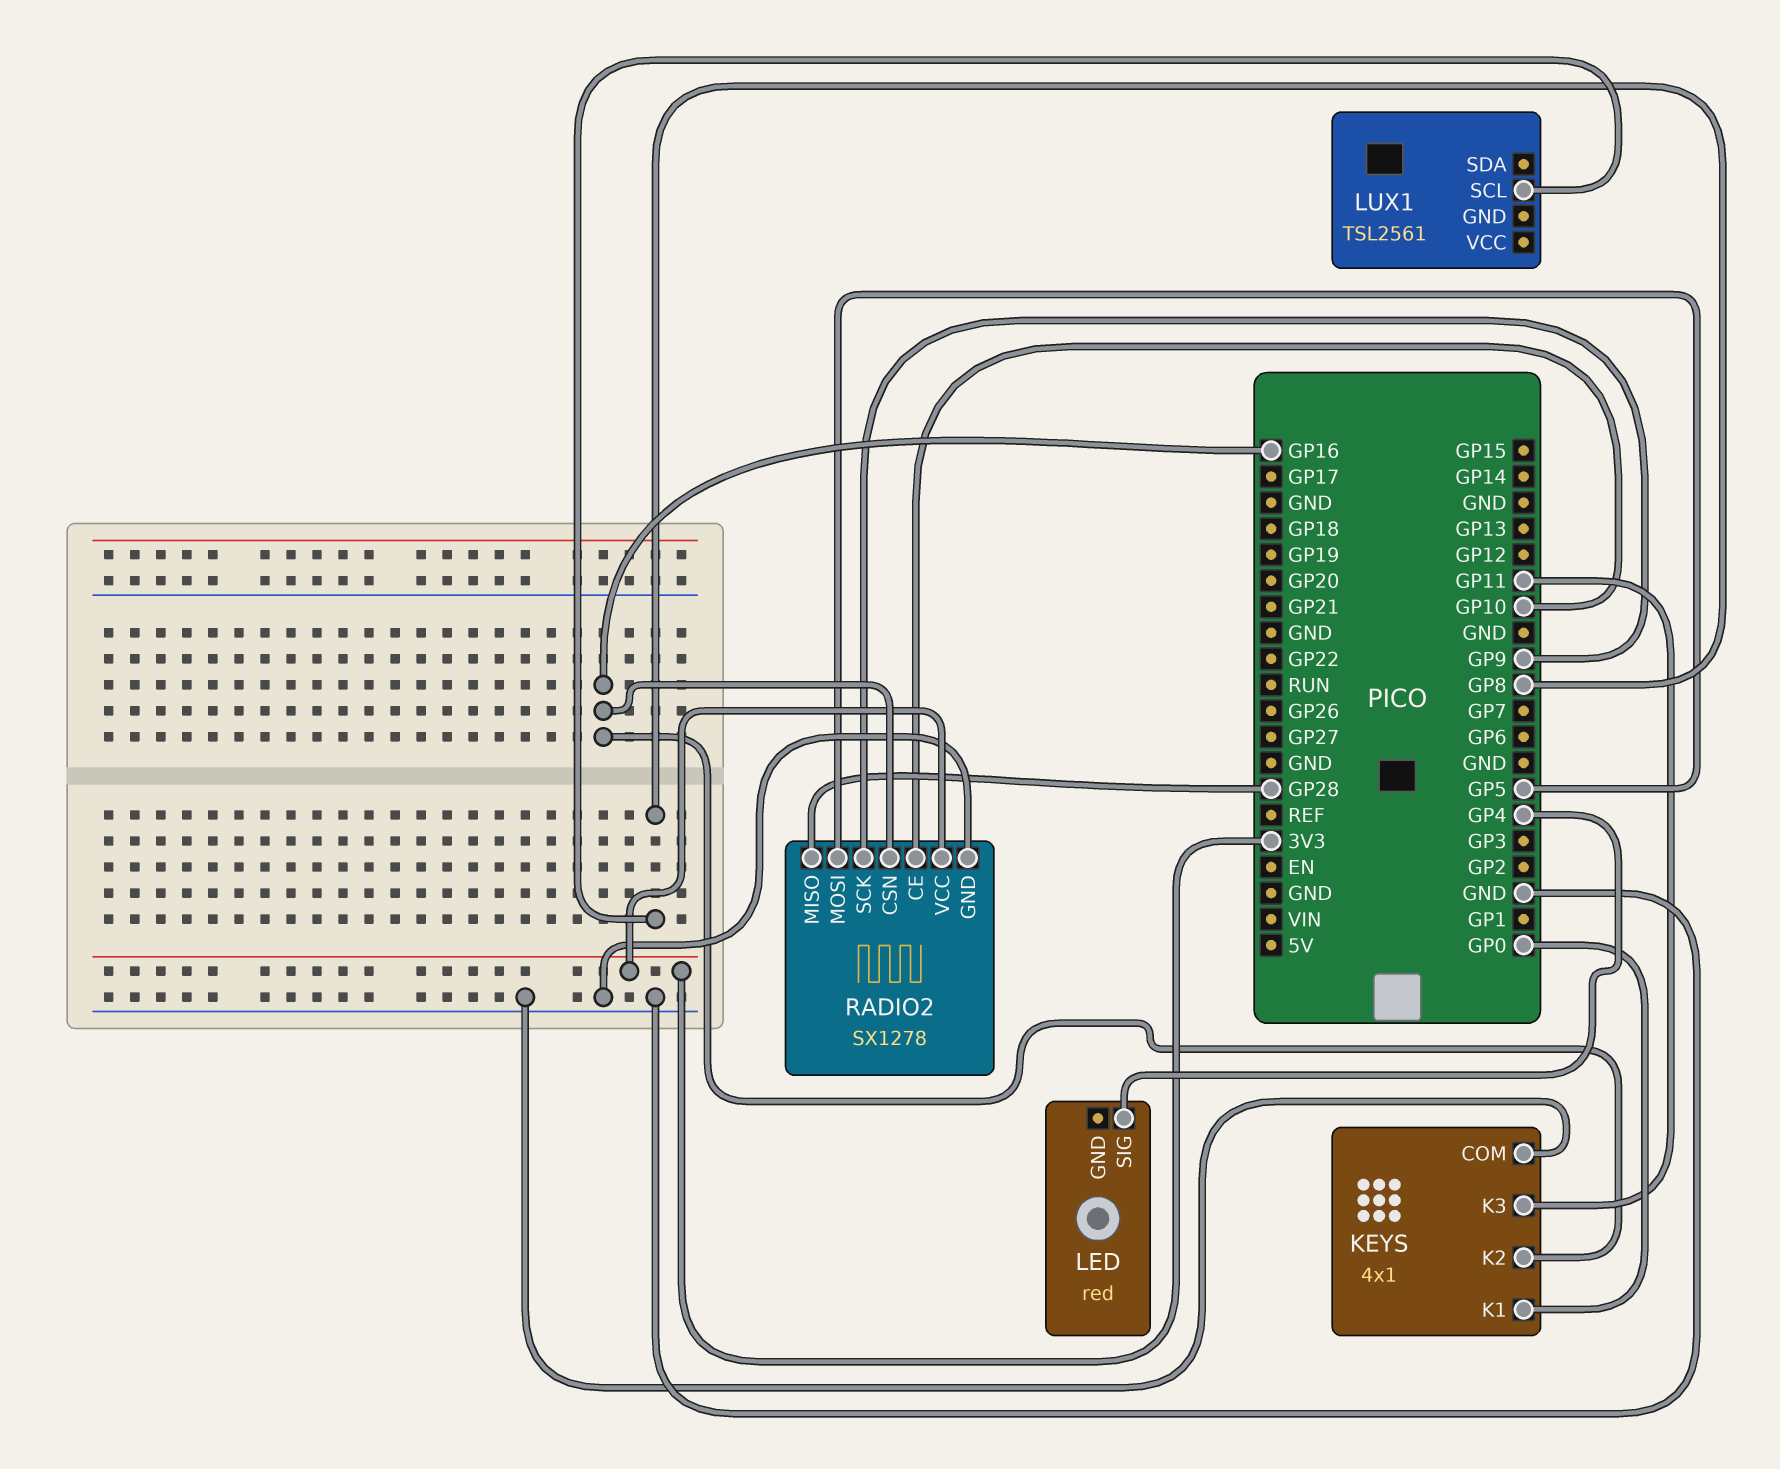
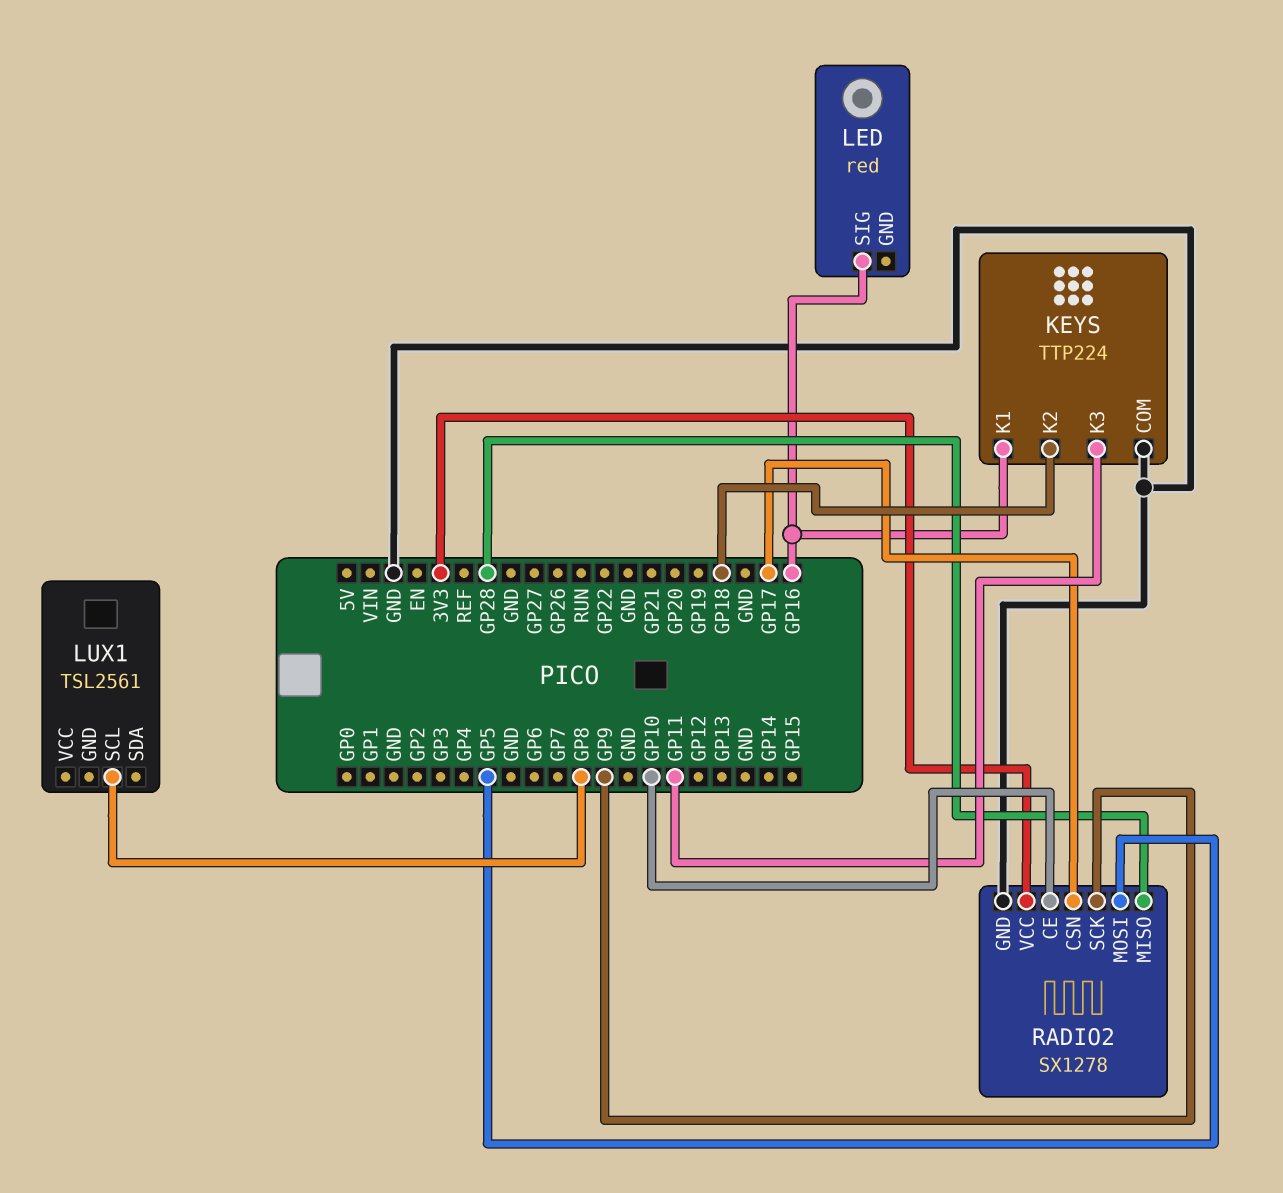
KEYS: 4x1 -> TTP224
KEYS pin K1: GP0 -> GP16
KEYS pin K2: GP16 -> GP18
LED pin SIG: GP4 -> GP16
RADIO2 pin CSN: GP16 -> GP17

